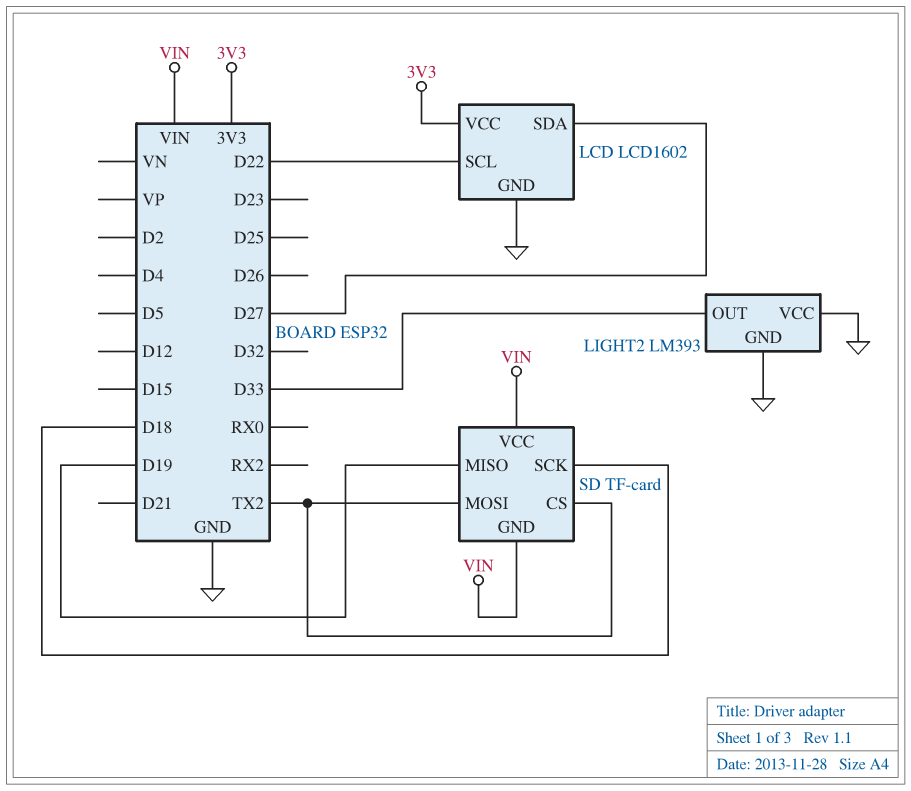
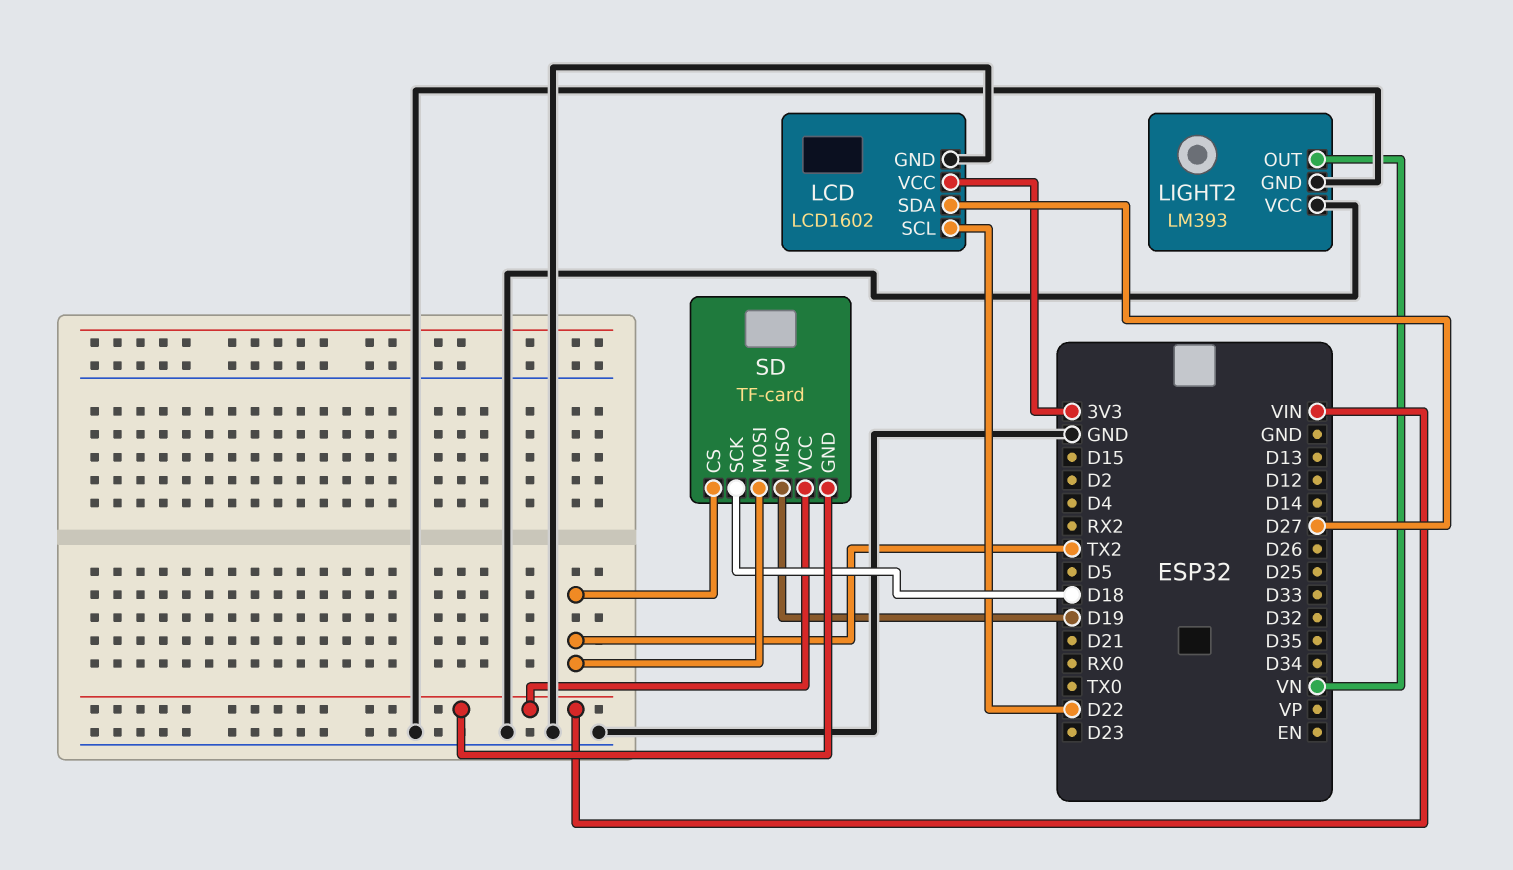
LIGHT2 pin OUT: D33 -> VN

